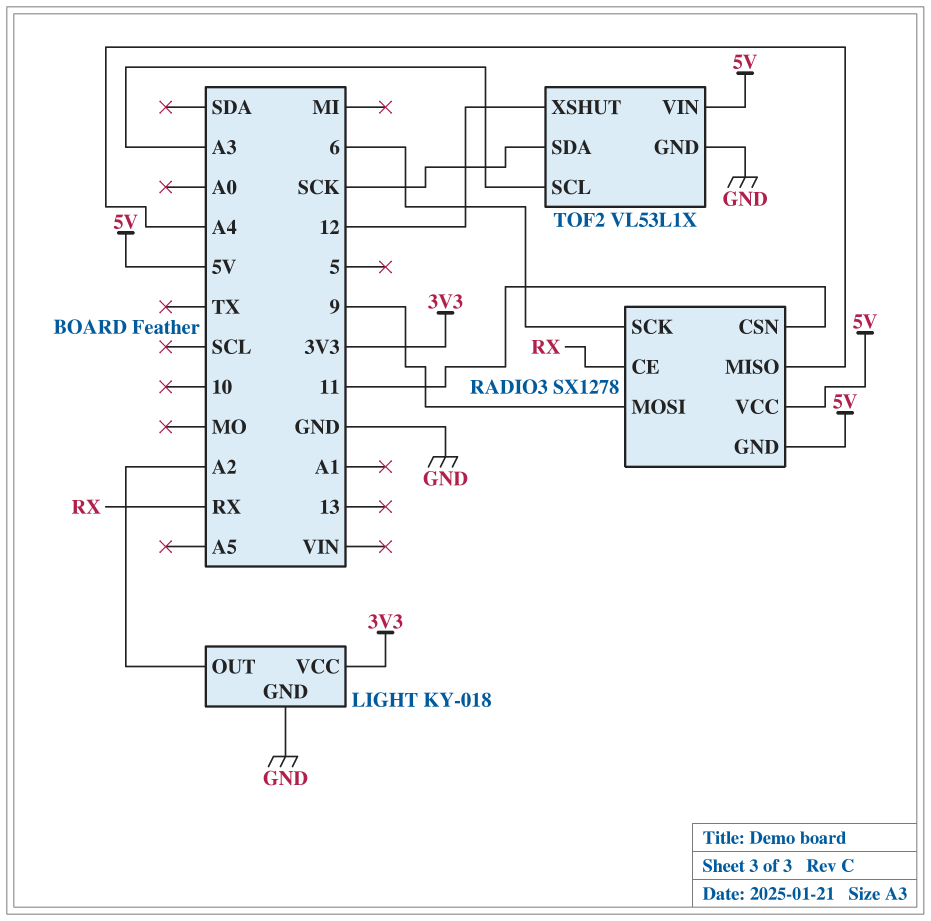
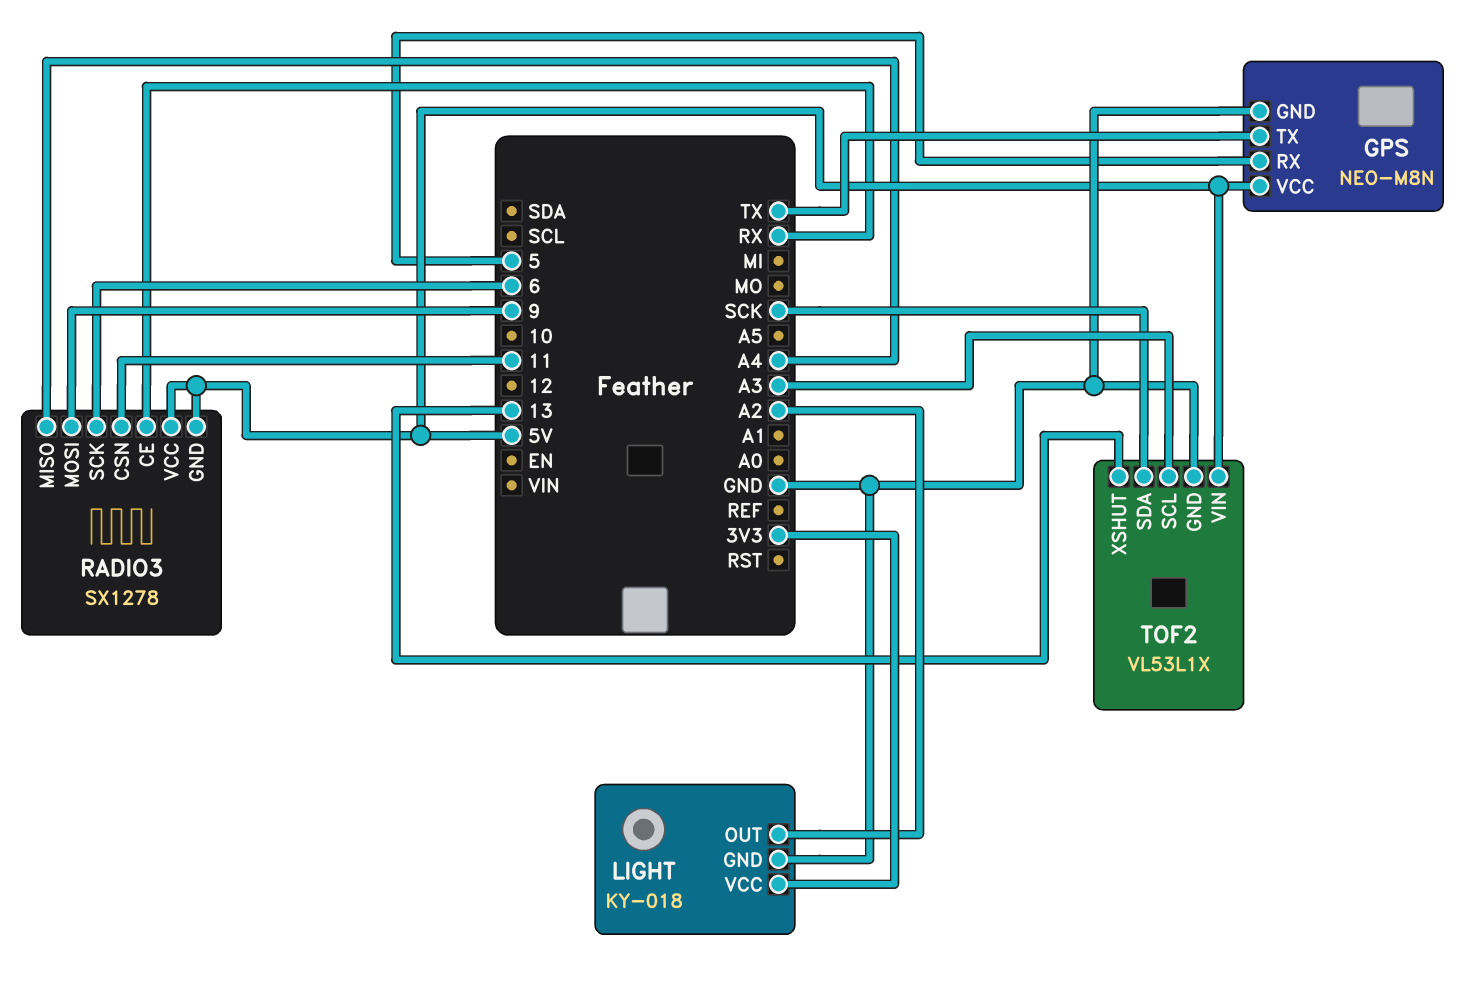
GPS: none -> NEO-M8N
GPS pin GND: none -> GND
GPS pin RX: none -> 5
GPS pin TX: none -> TX
GPS pin VCC: none -> 5V
TOF2 pin XSHUT: 12 -> 13

